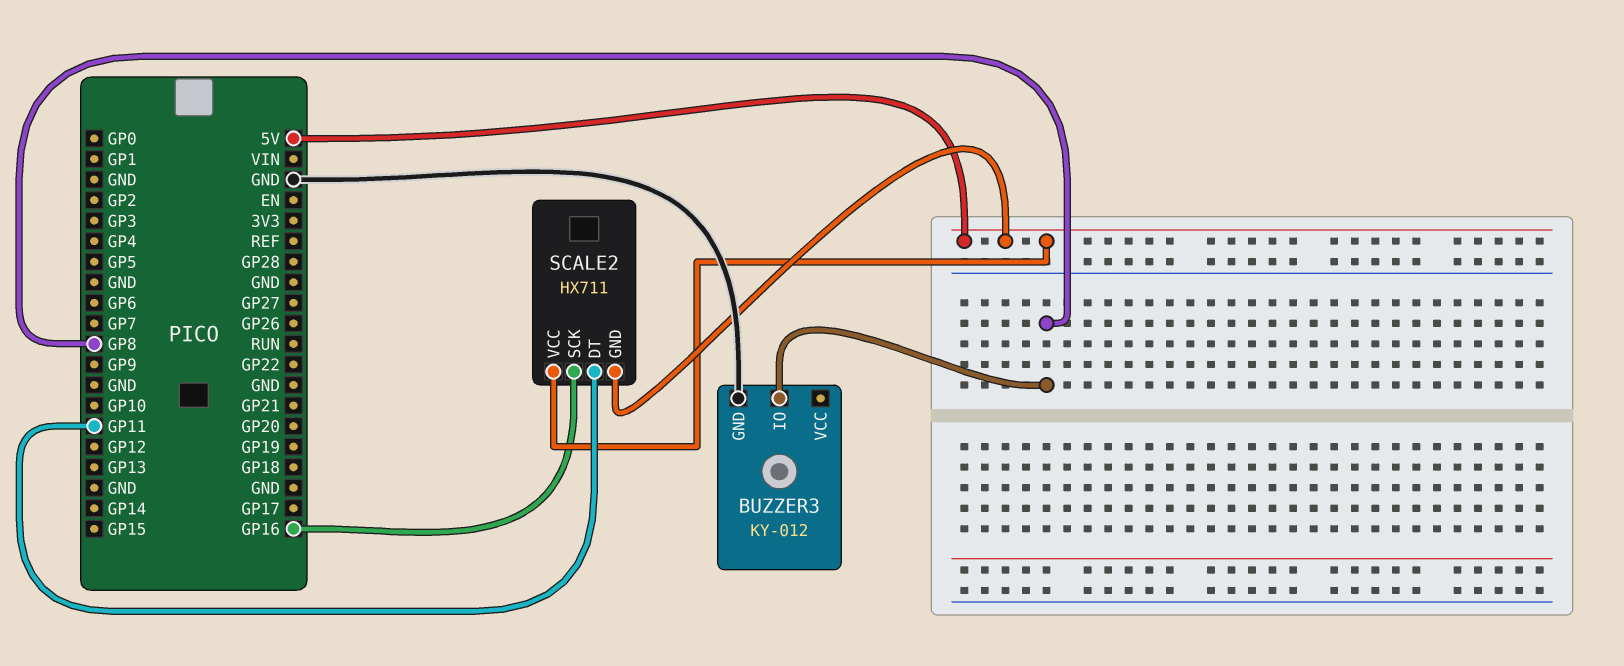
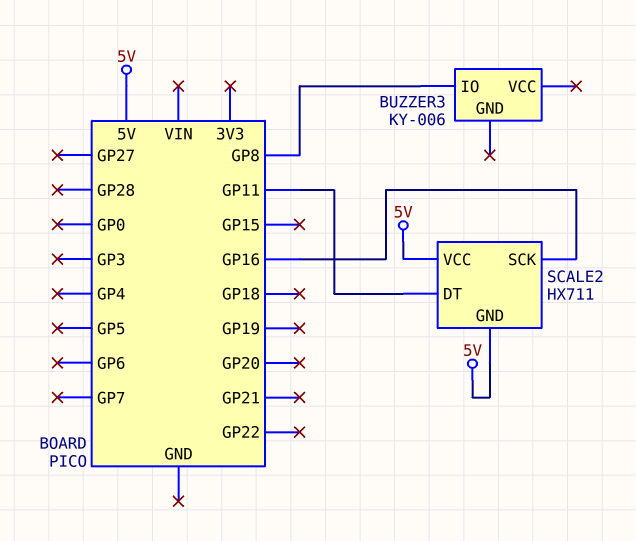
BUZZER3: KY-012 -> KY-006
BUZZER3 pin GND: GND -> none

